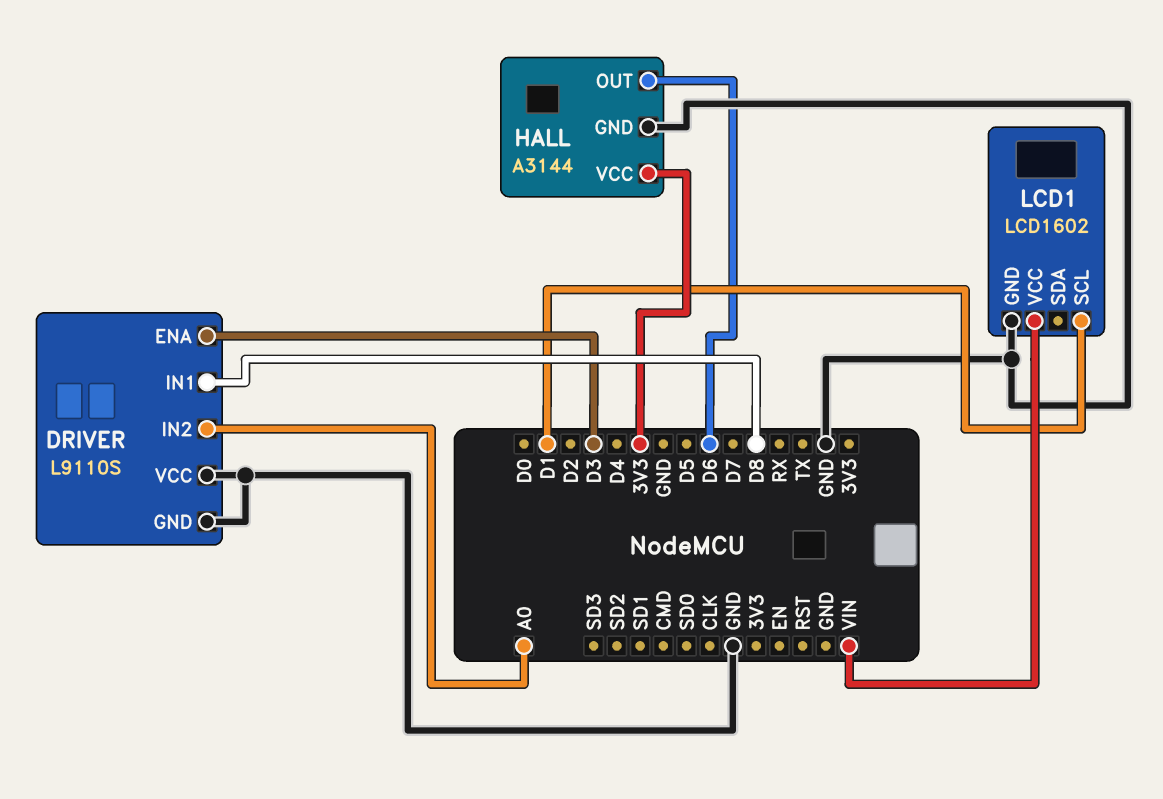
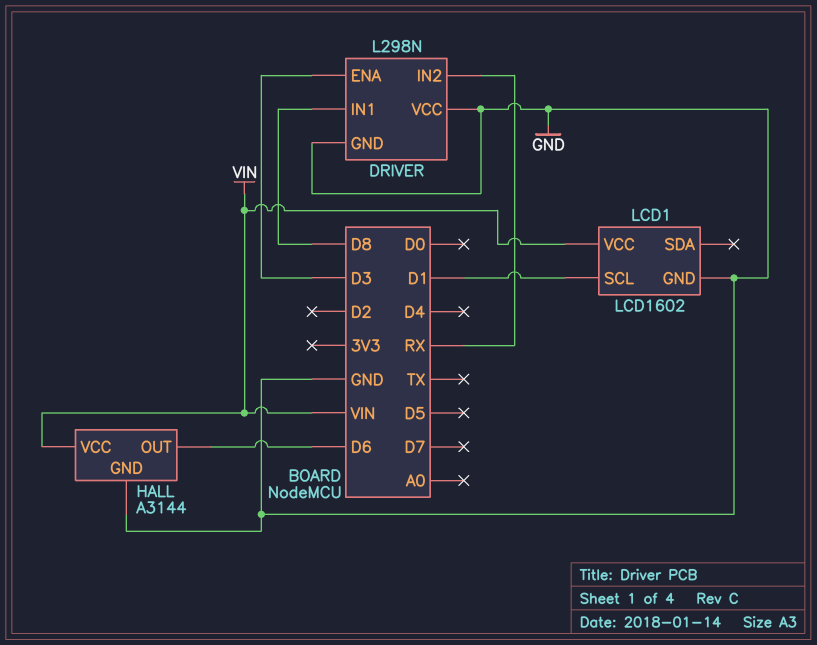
DRIVER: L9110S -> L298N
DRIVER pin IN2: A0 -> RX
HALL pin VCC: 3V3 -> VIN

